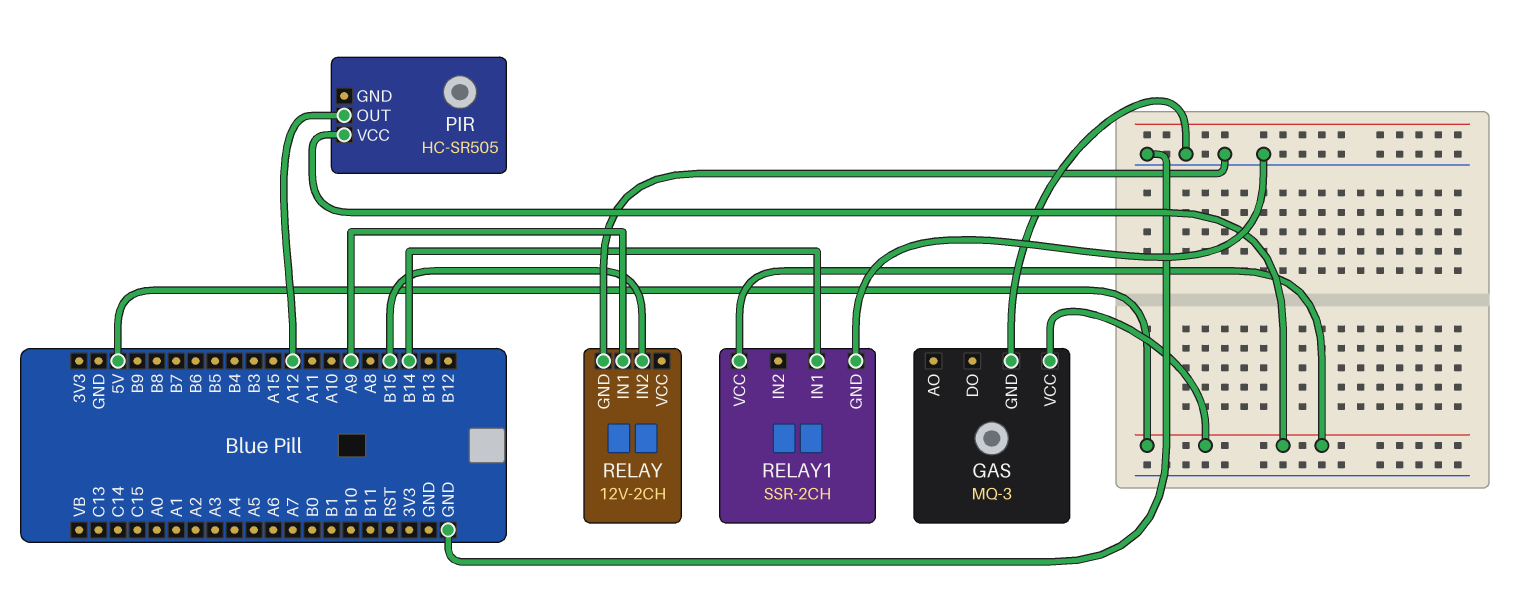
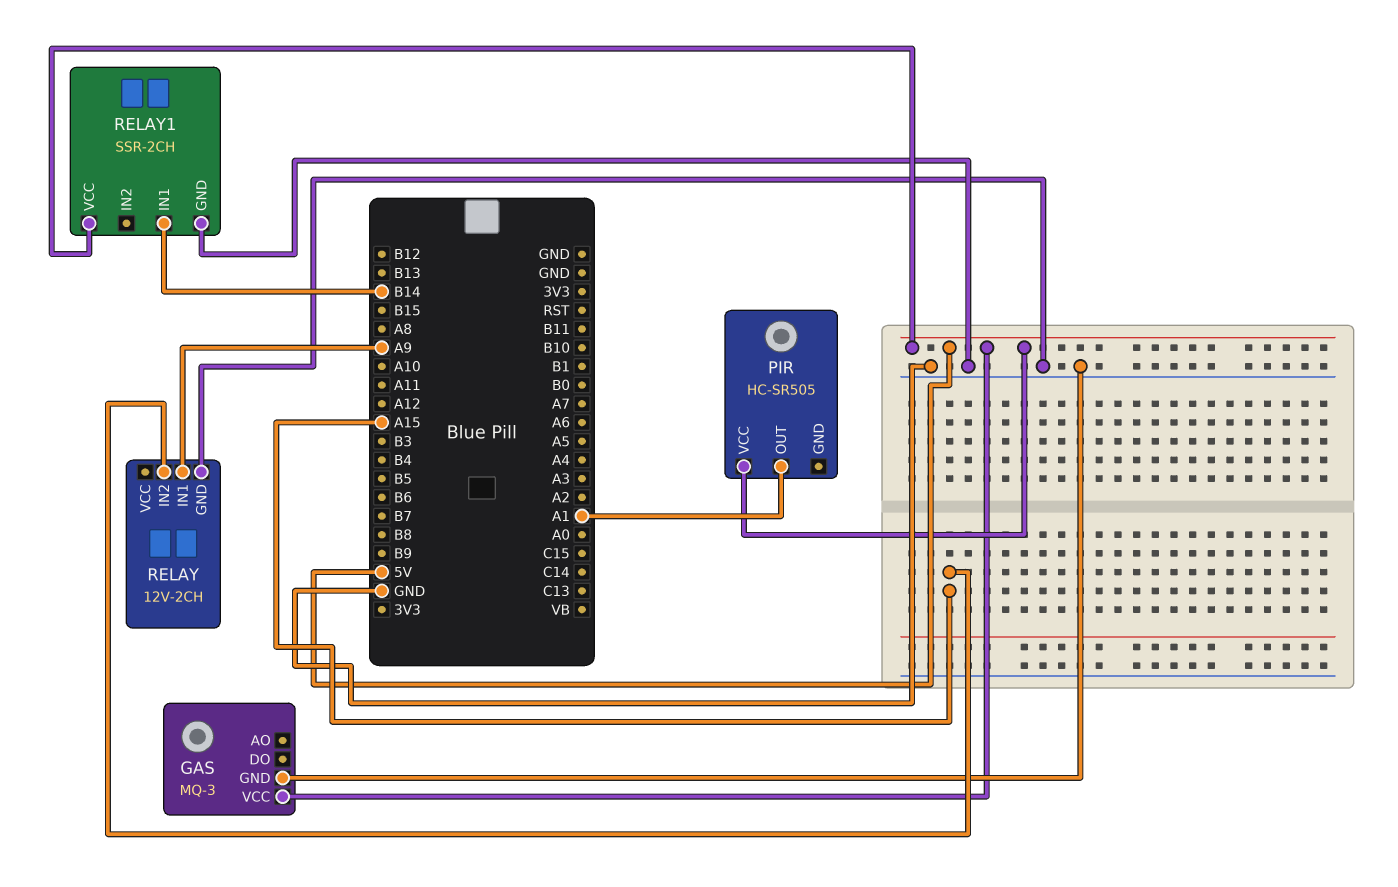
PIR pin OUT: A12 -> A1
RELAY pin IN2: B15 -> A15

